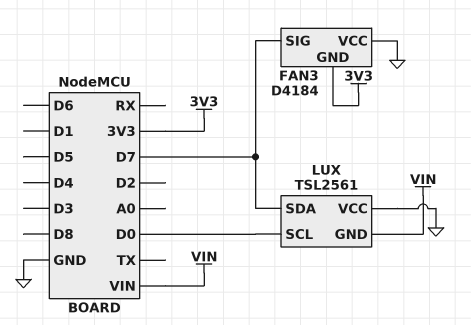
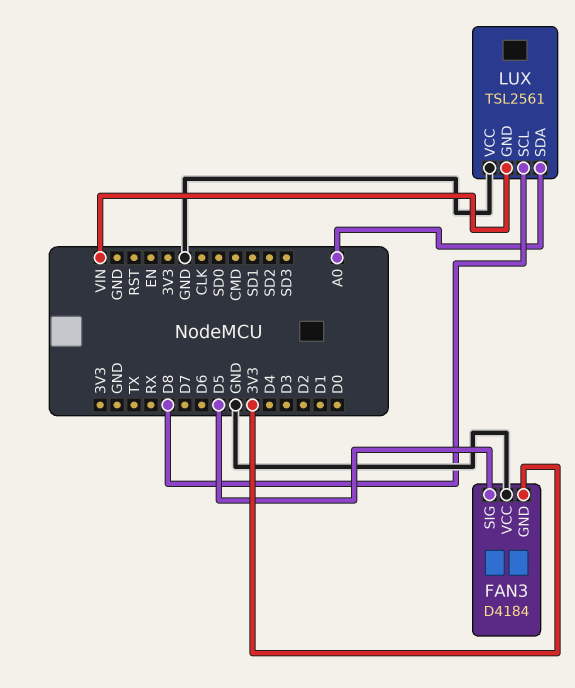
FAN3 pin SIG: D7 -> D5
LUX pin SCL: D0 -> D8
LUX pin SDA: D7 -> A0

